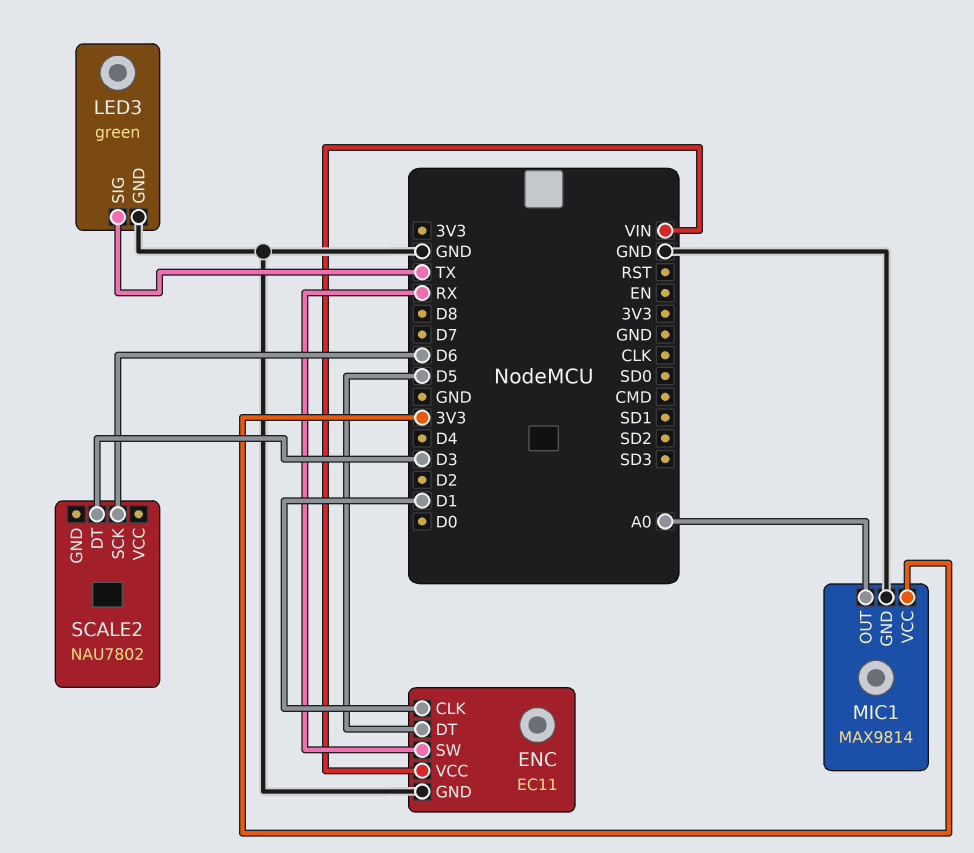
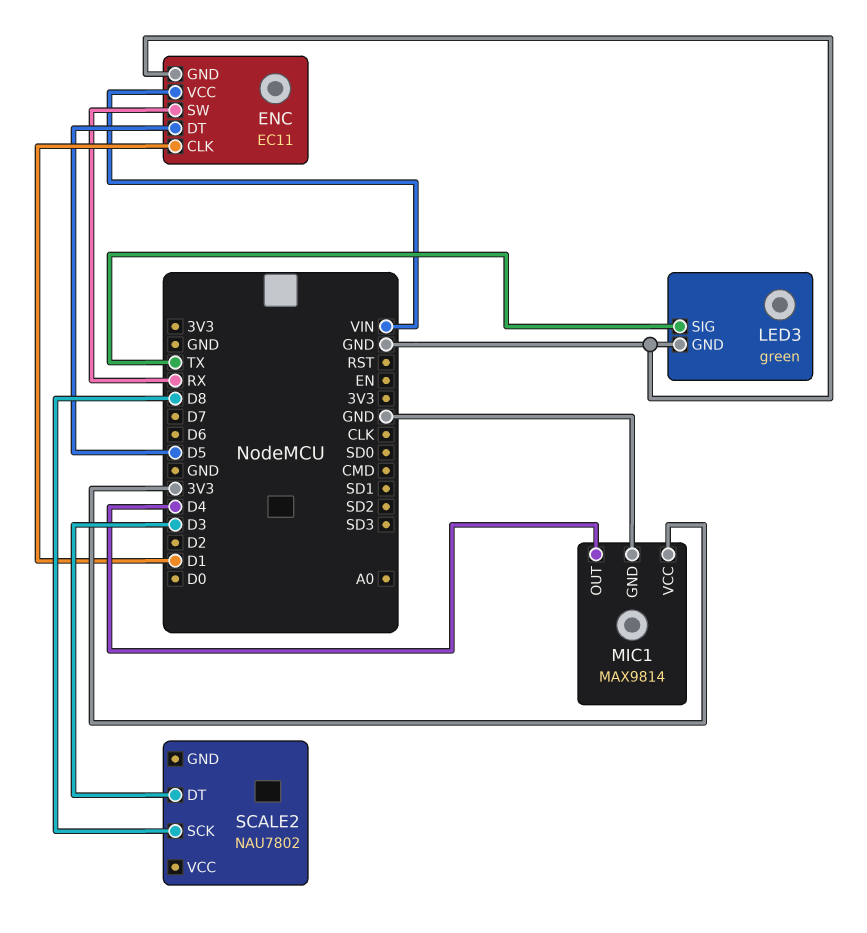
MIC1 pin OUT: A0 -> D4
SCALE2 pin SCK: D6 -> D8

